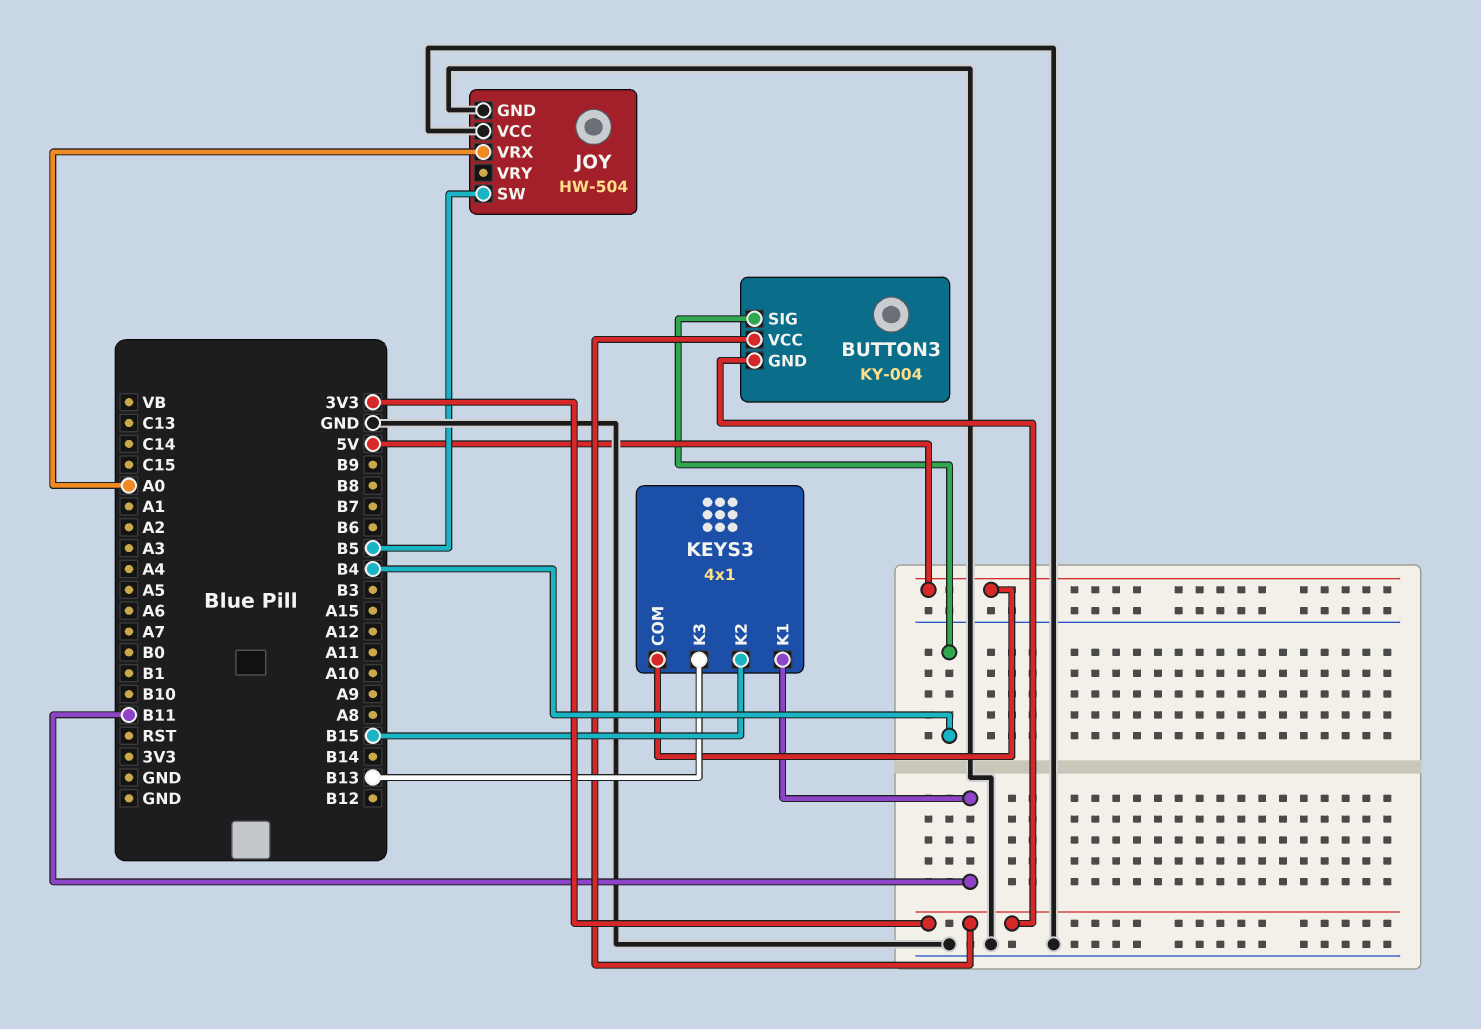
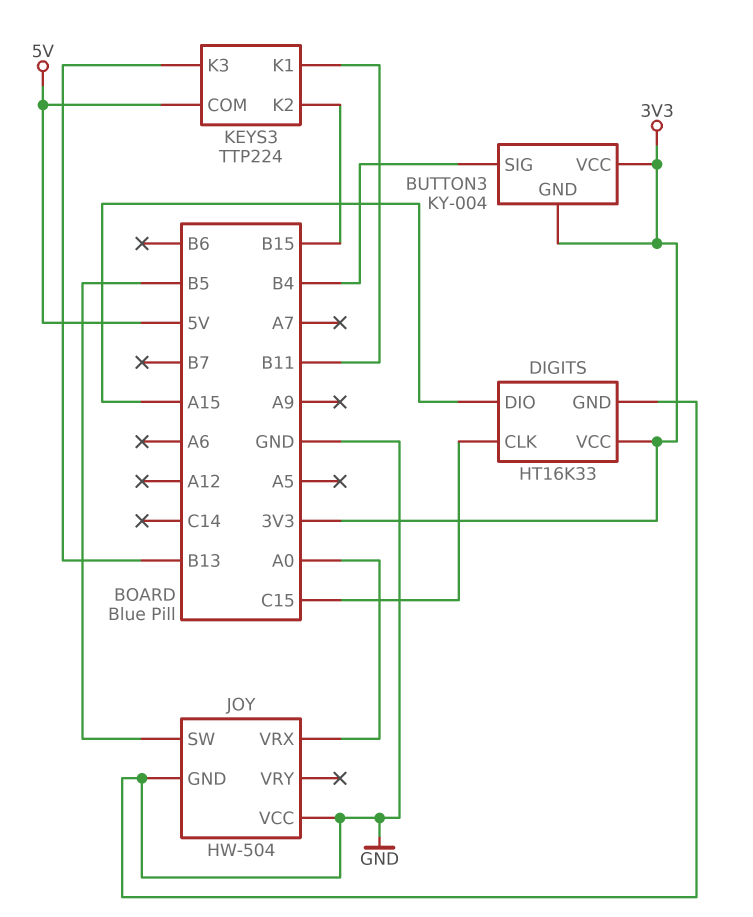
DIGITS: none -> HT16K33
DIGITS pin CLK: none -> C15
DIGITS pin DIO: none -> A15
DIGITS pin GND: none -> GND
DIGITS pin VCC: none -> 3V3
KEYS3: 4x1 -> TTP224

